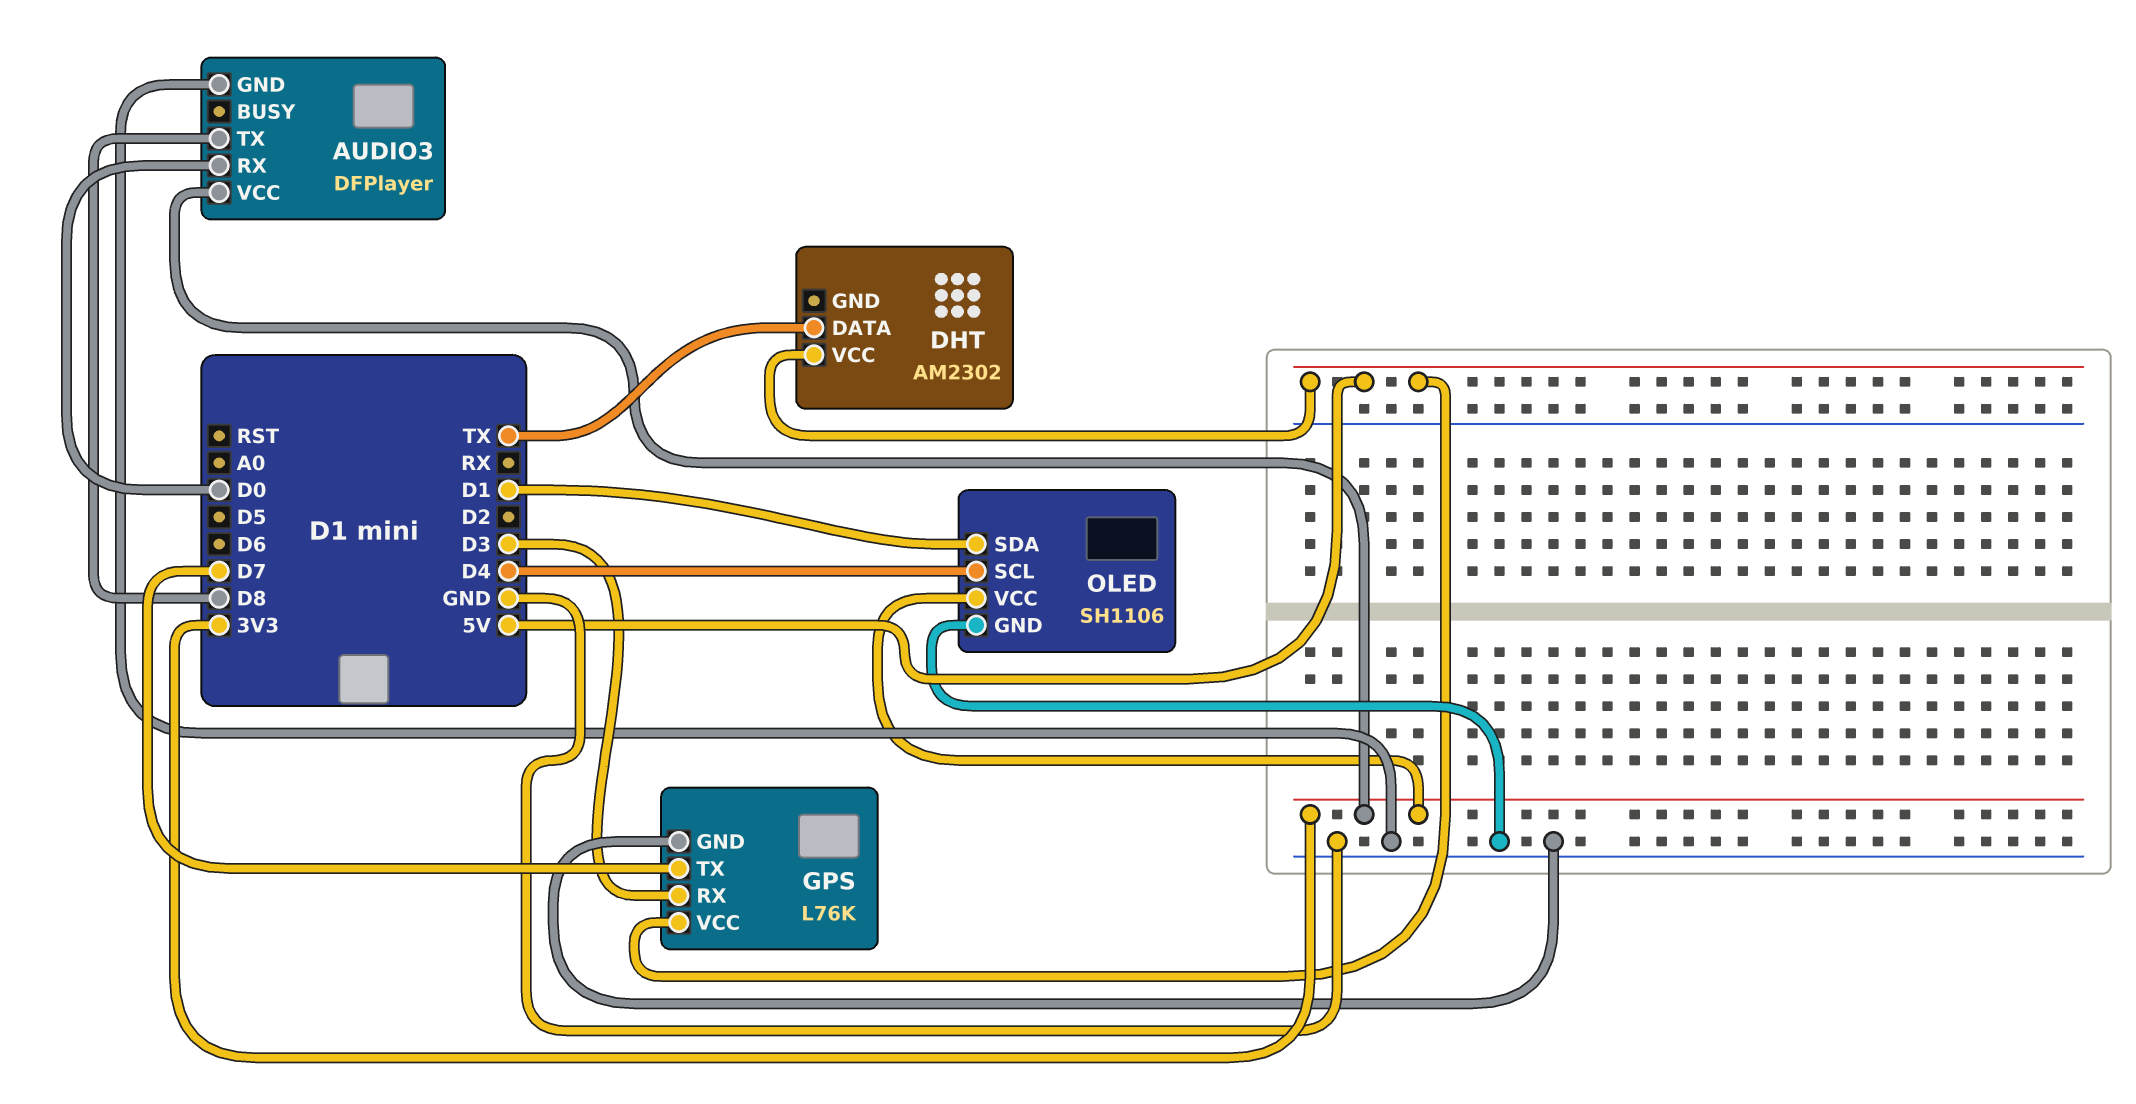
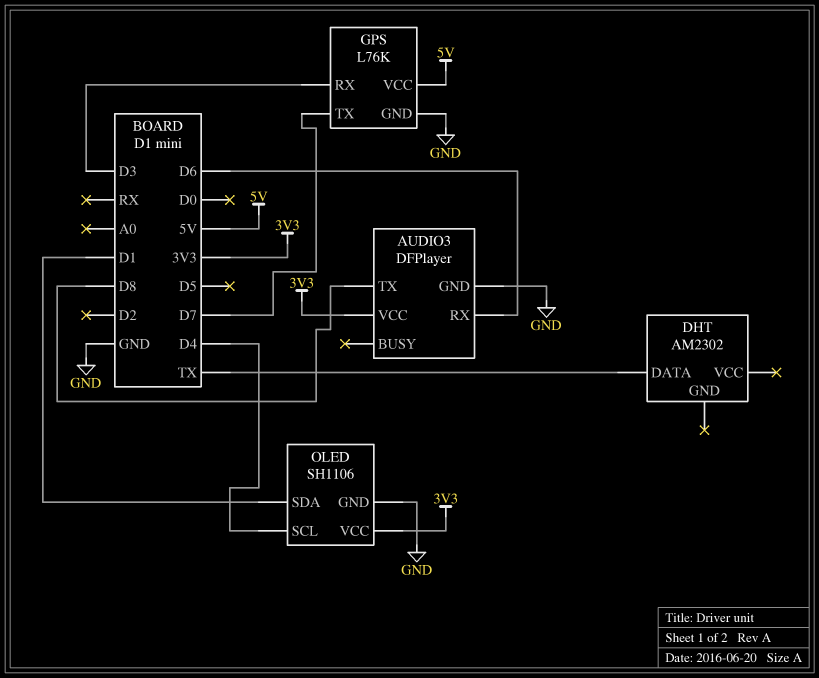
AUDIO3 pin RX: D0 -> D6
DHT pin VCC: 5V -> none

